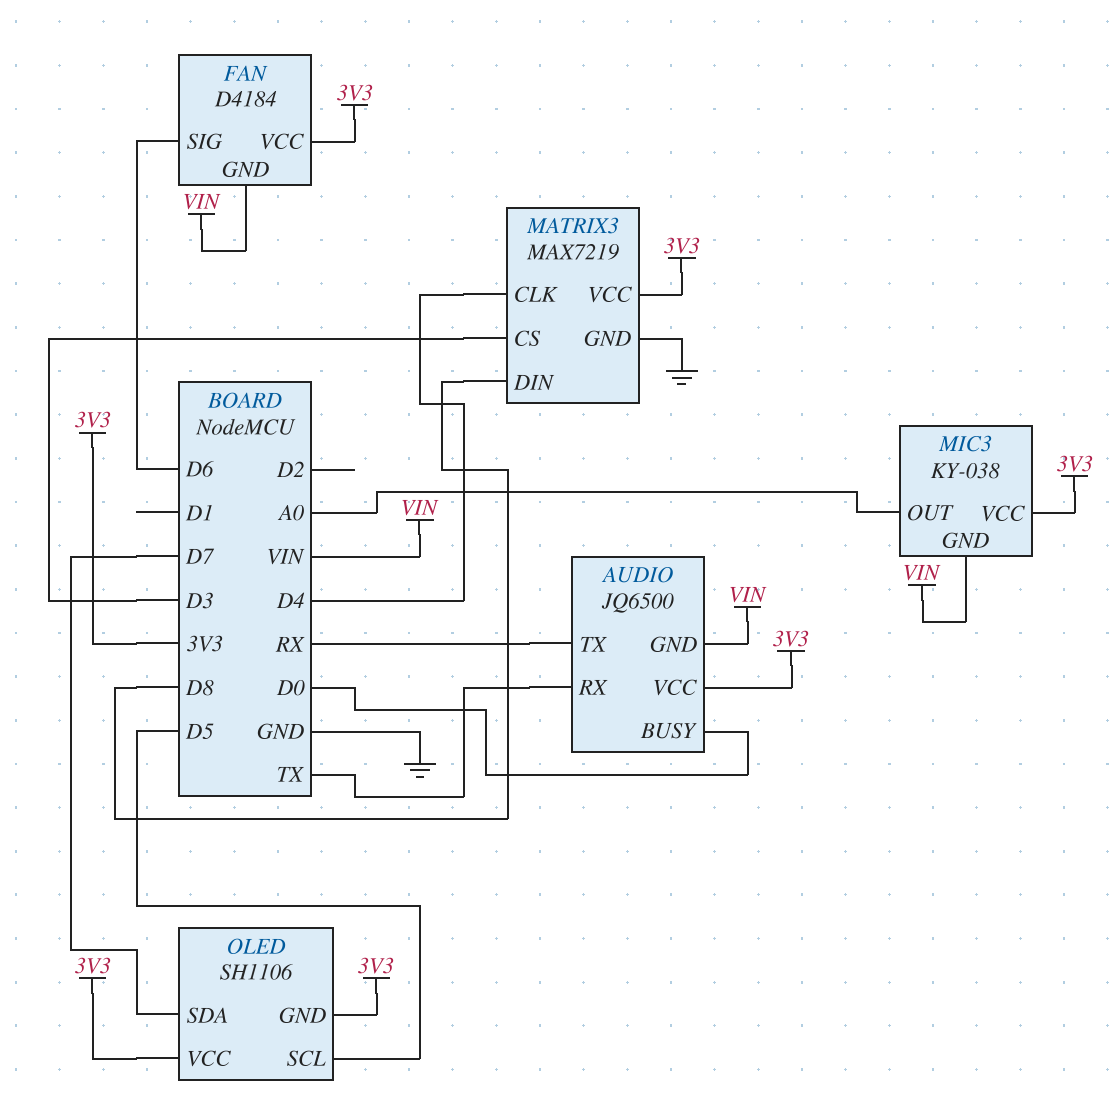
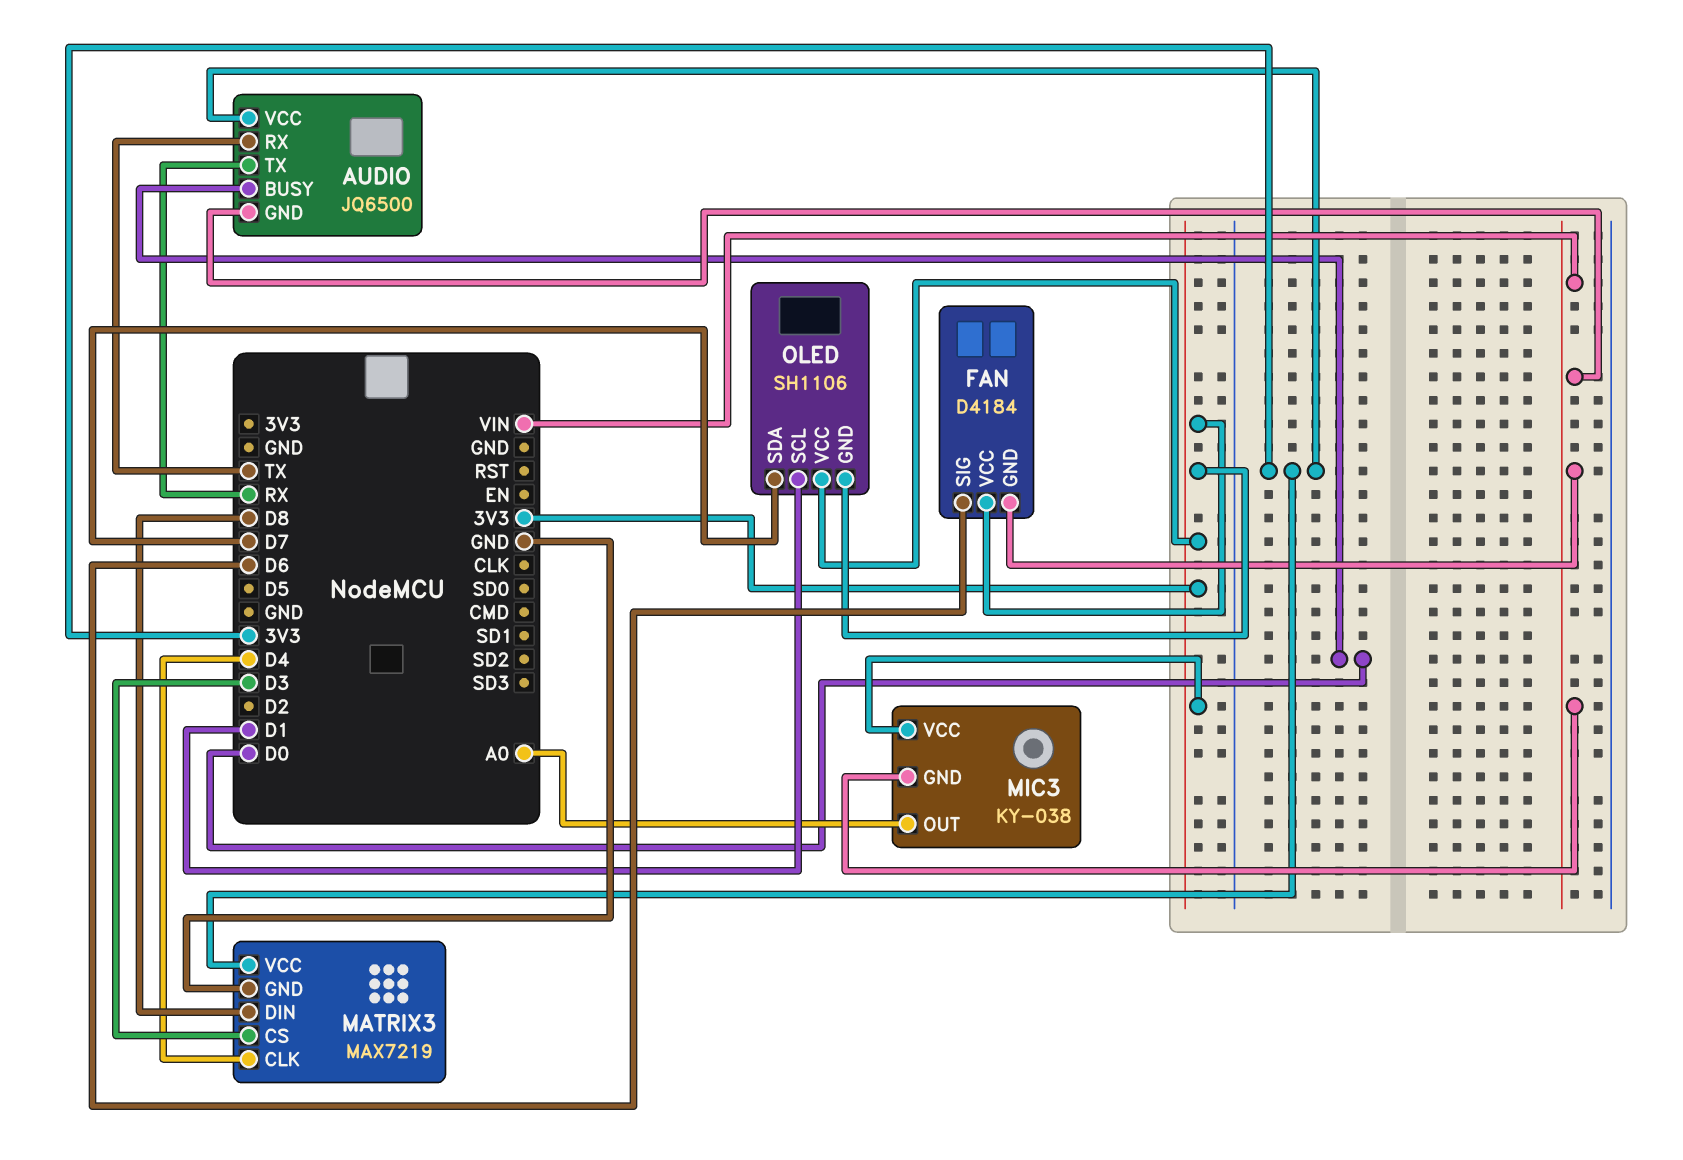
OLED pin SCL: D5 -> D1

